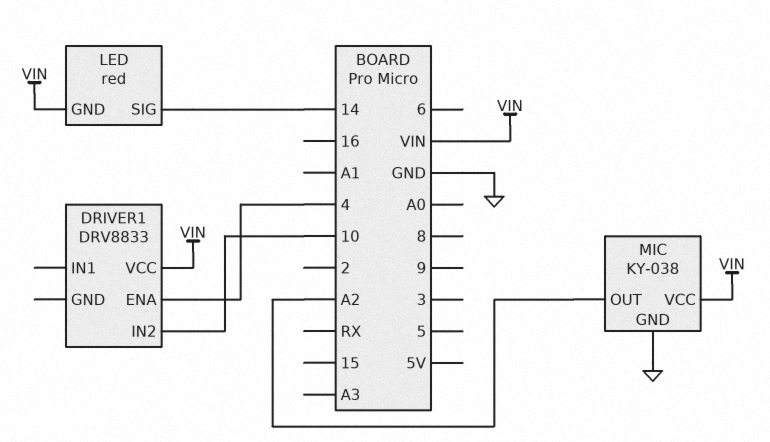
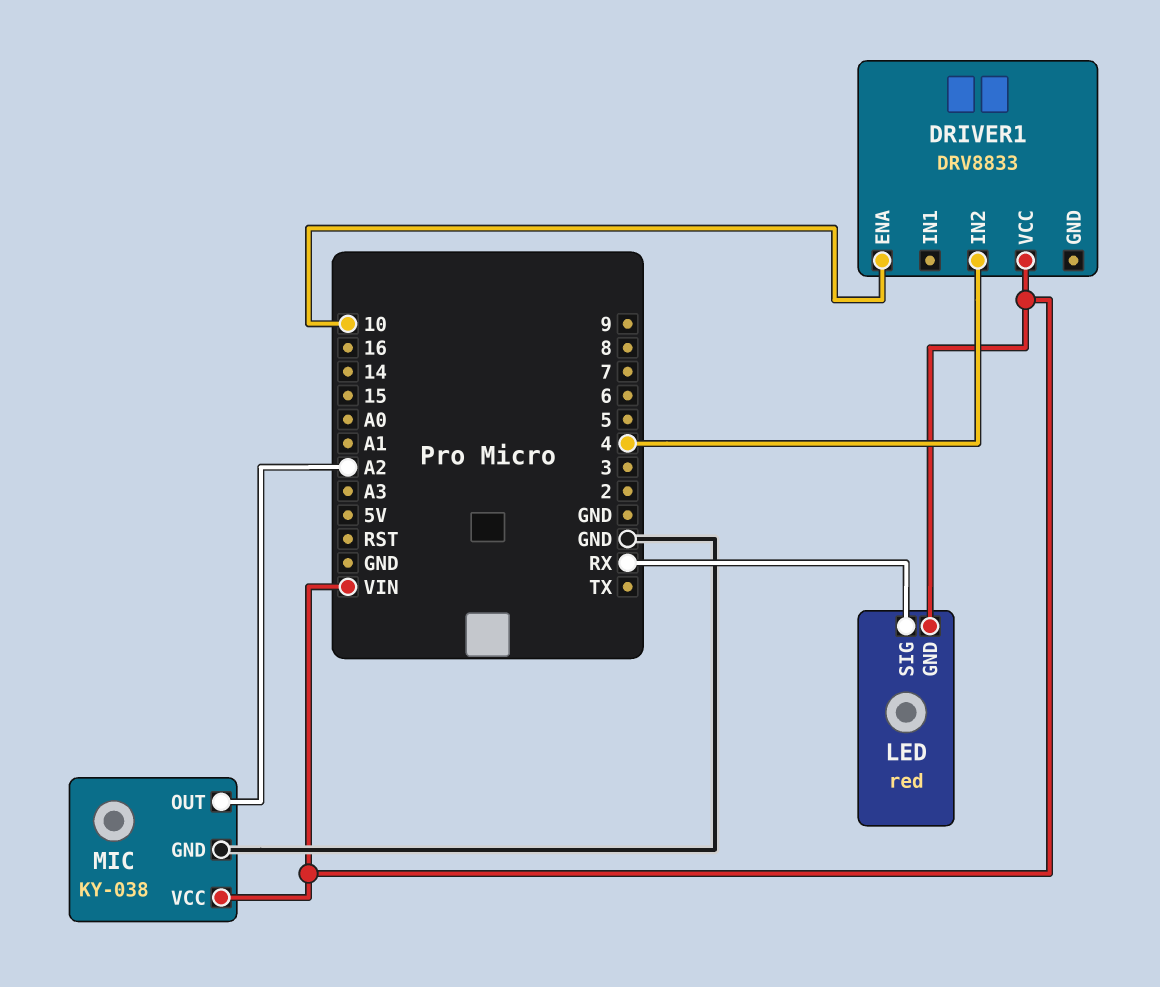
DRIVER1 pin ENA: 4 -> 10
DRIVER1 pin IN2: 10 -> 4
LED pin SIG: 14 -> RX

